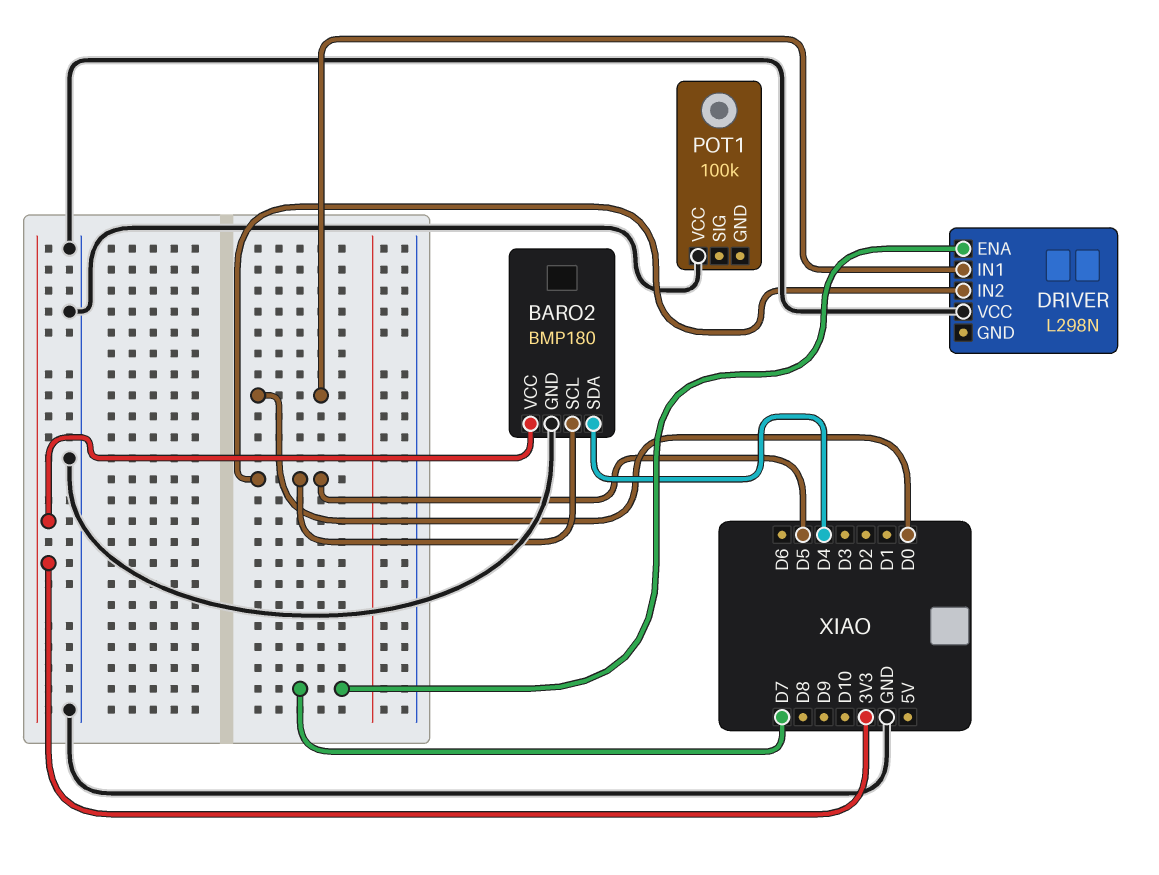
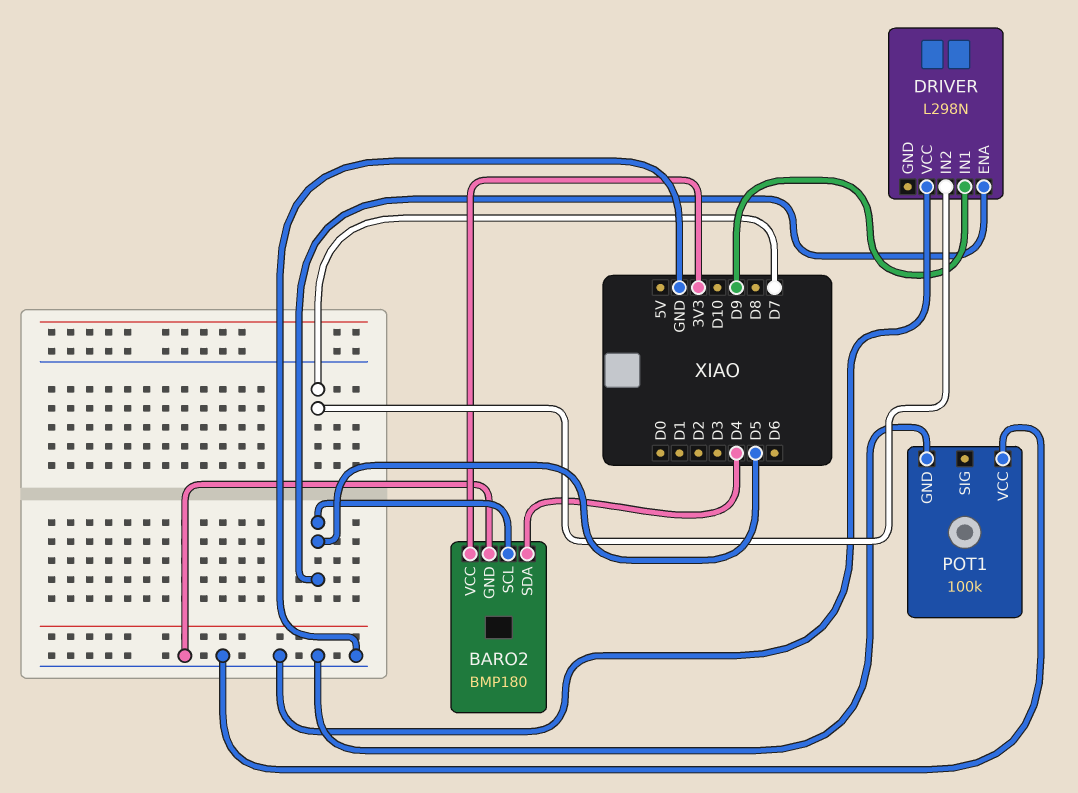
DRIVER pin ENA: D7 -> D5
DRIVER pin IN1: D0 -> D9
DRIVER pin IN2: D5 -> D7
POT1 pin GND: none -> GND

